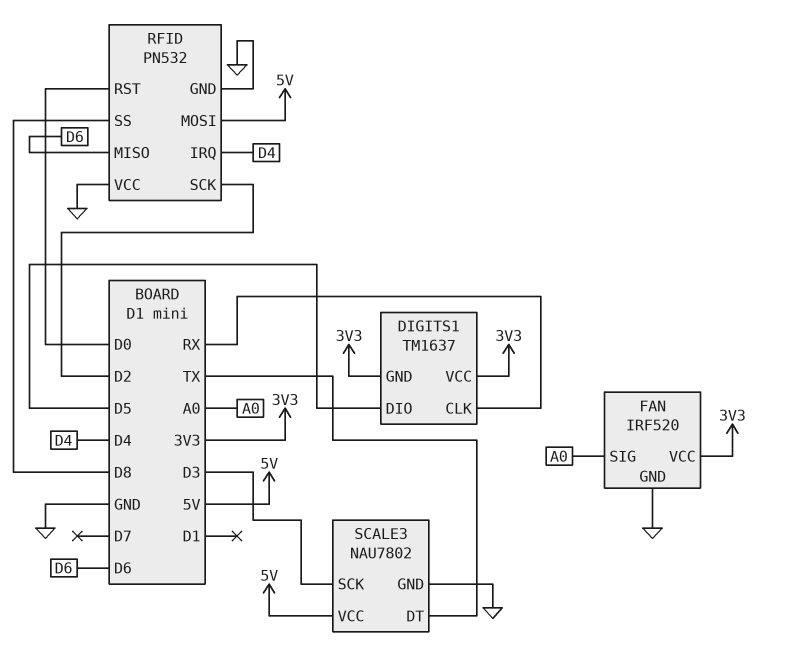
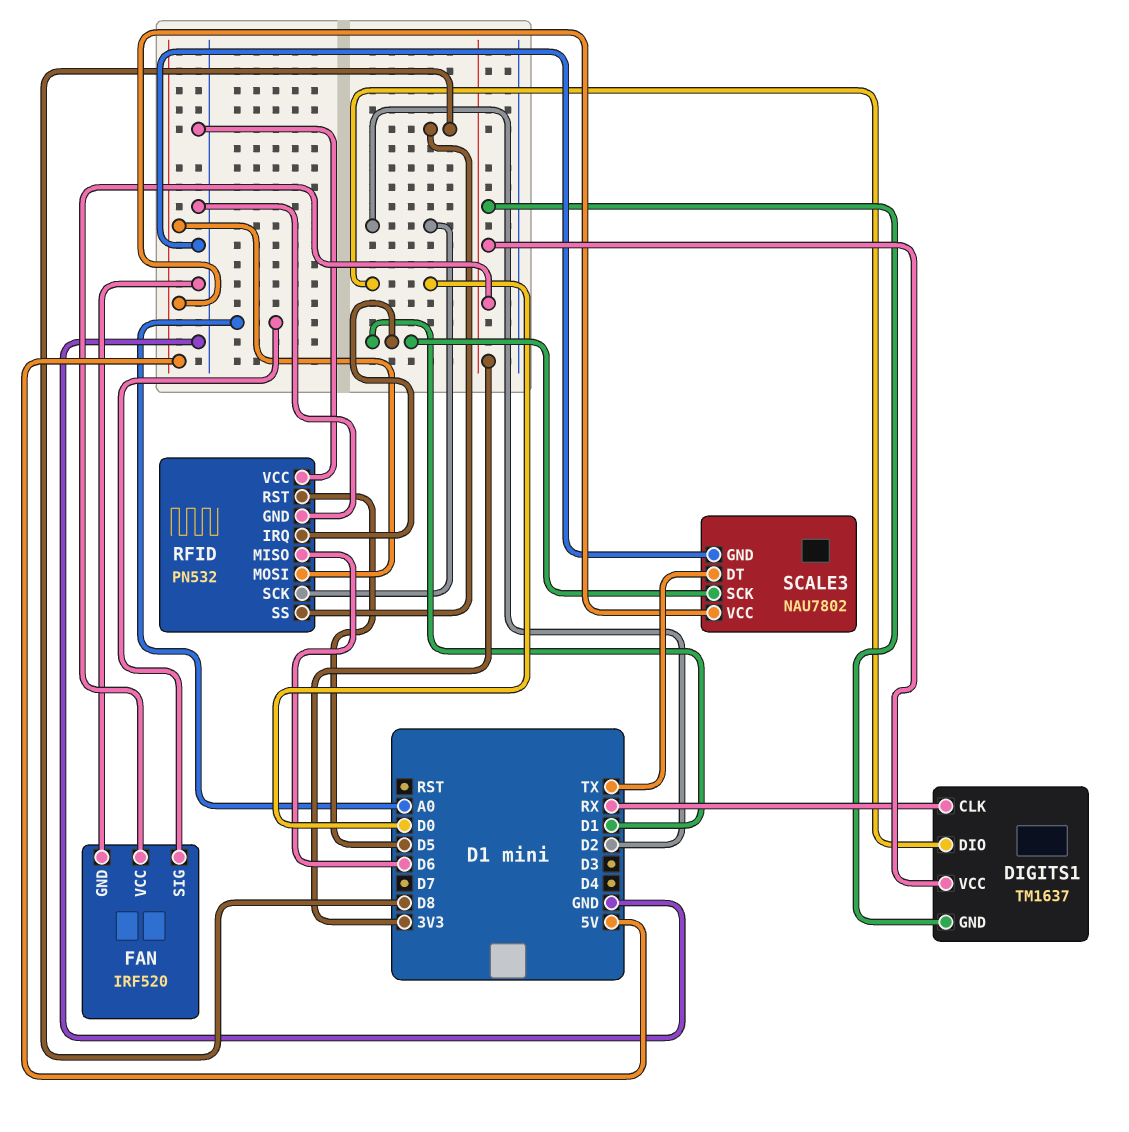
DIGITS1 pin DIO: D5 -> D0
RFID pin IRQ: D4 -> D1
RFID pin RST: D0 -> D5
SCALE3 pin SCK: D3 -> D1

